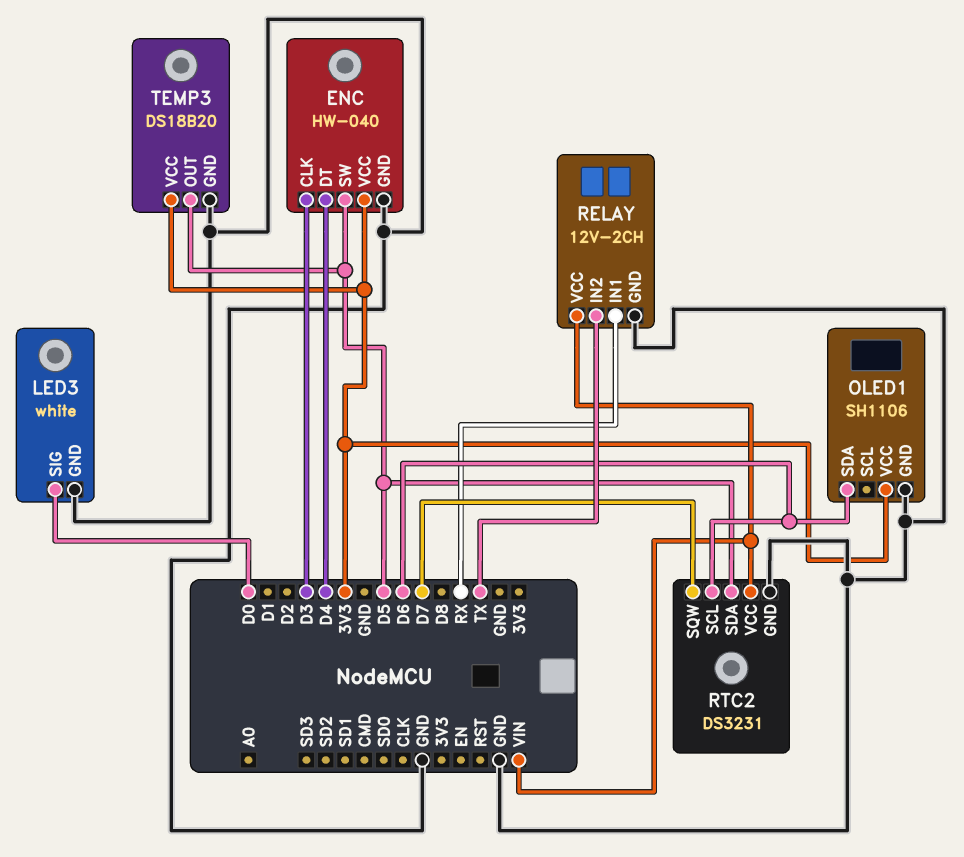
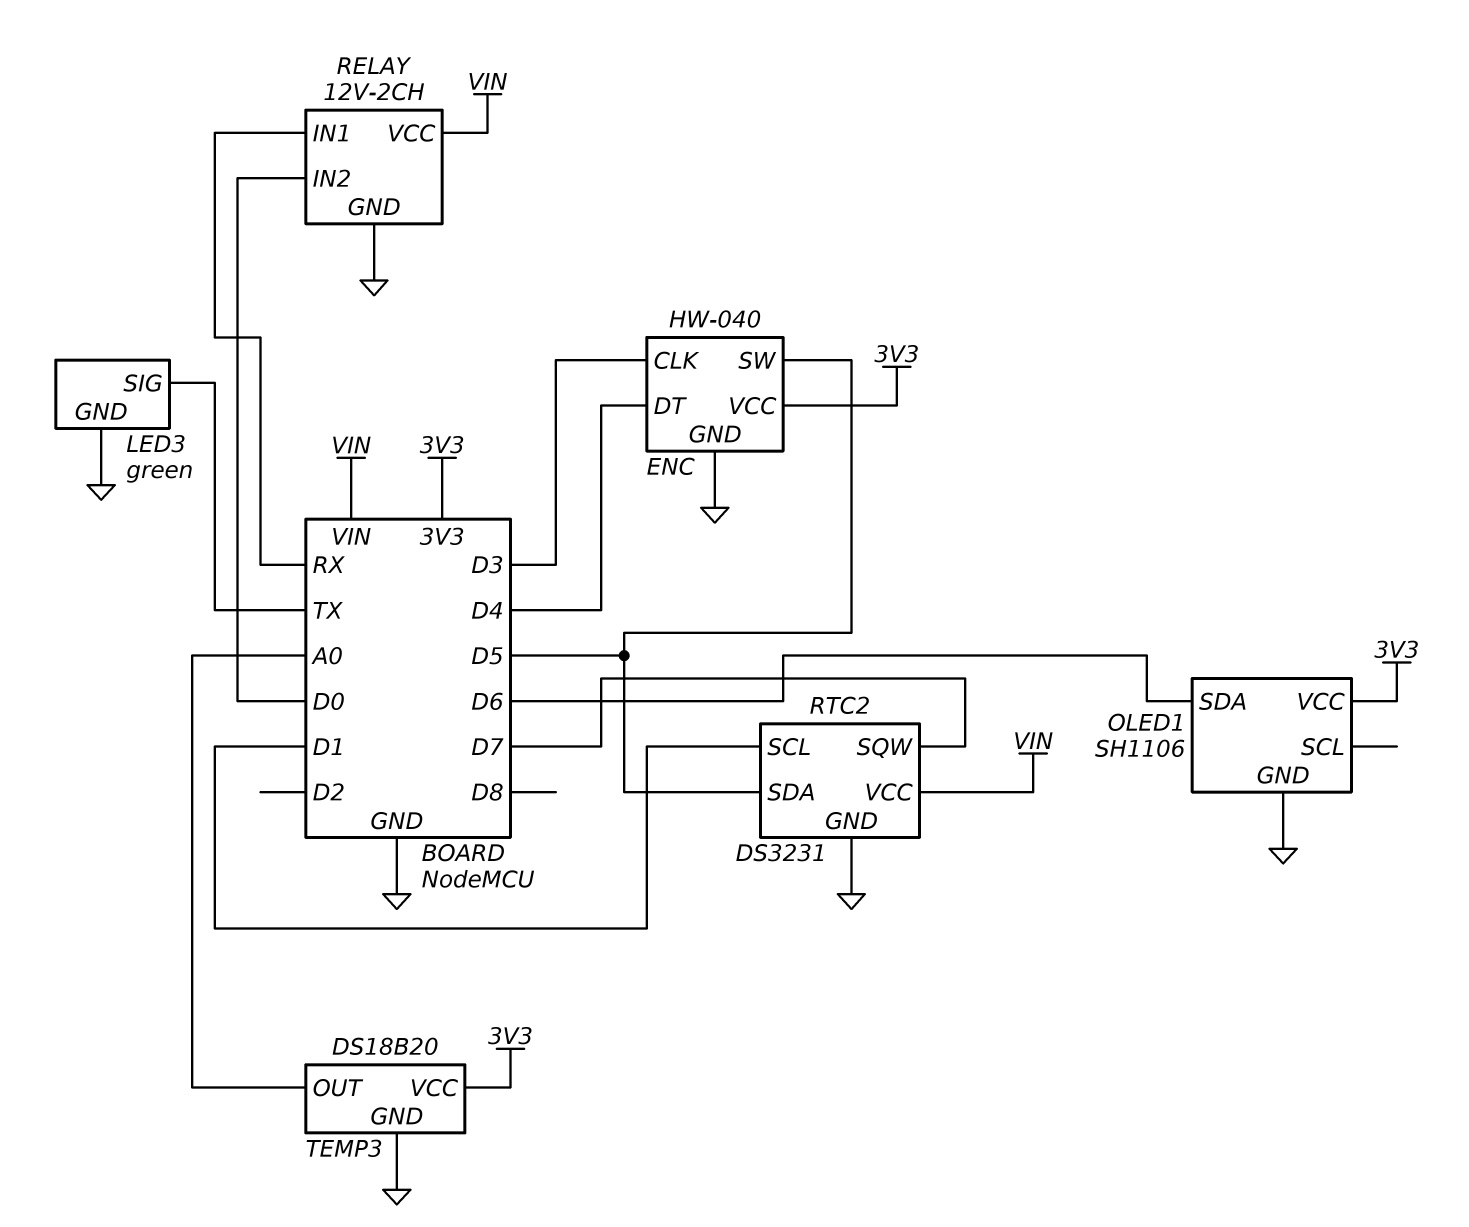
LED3: white -> green
LED3 pin SIG: D0 -> TX
RELAY pin IN2: TX -> D0
RTC2 pin SCL: D6 -> D1
TEMP3 pin OUT: D5 -> A0

